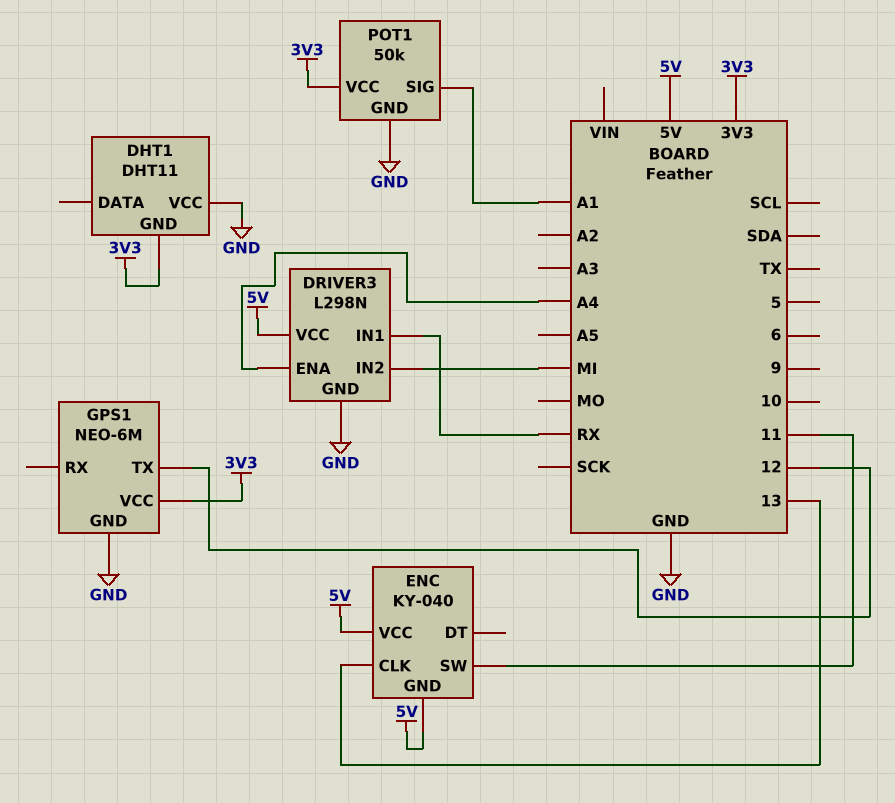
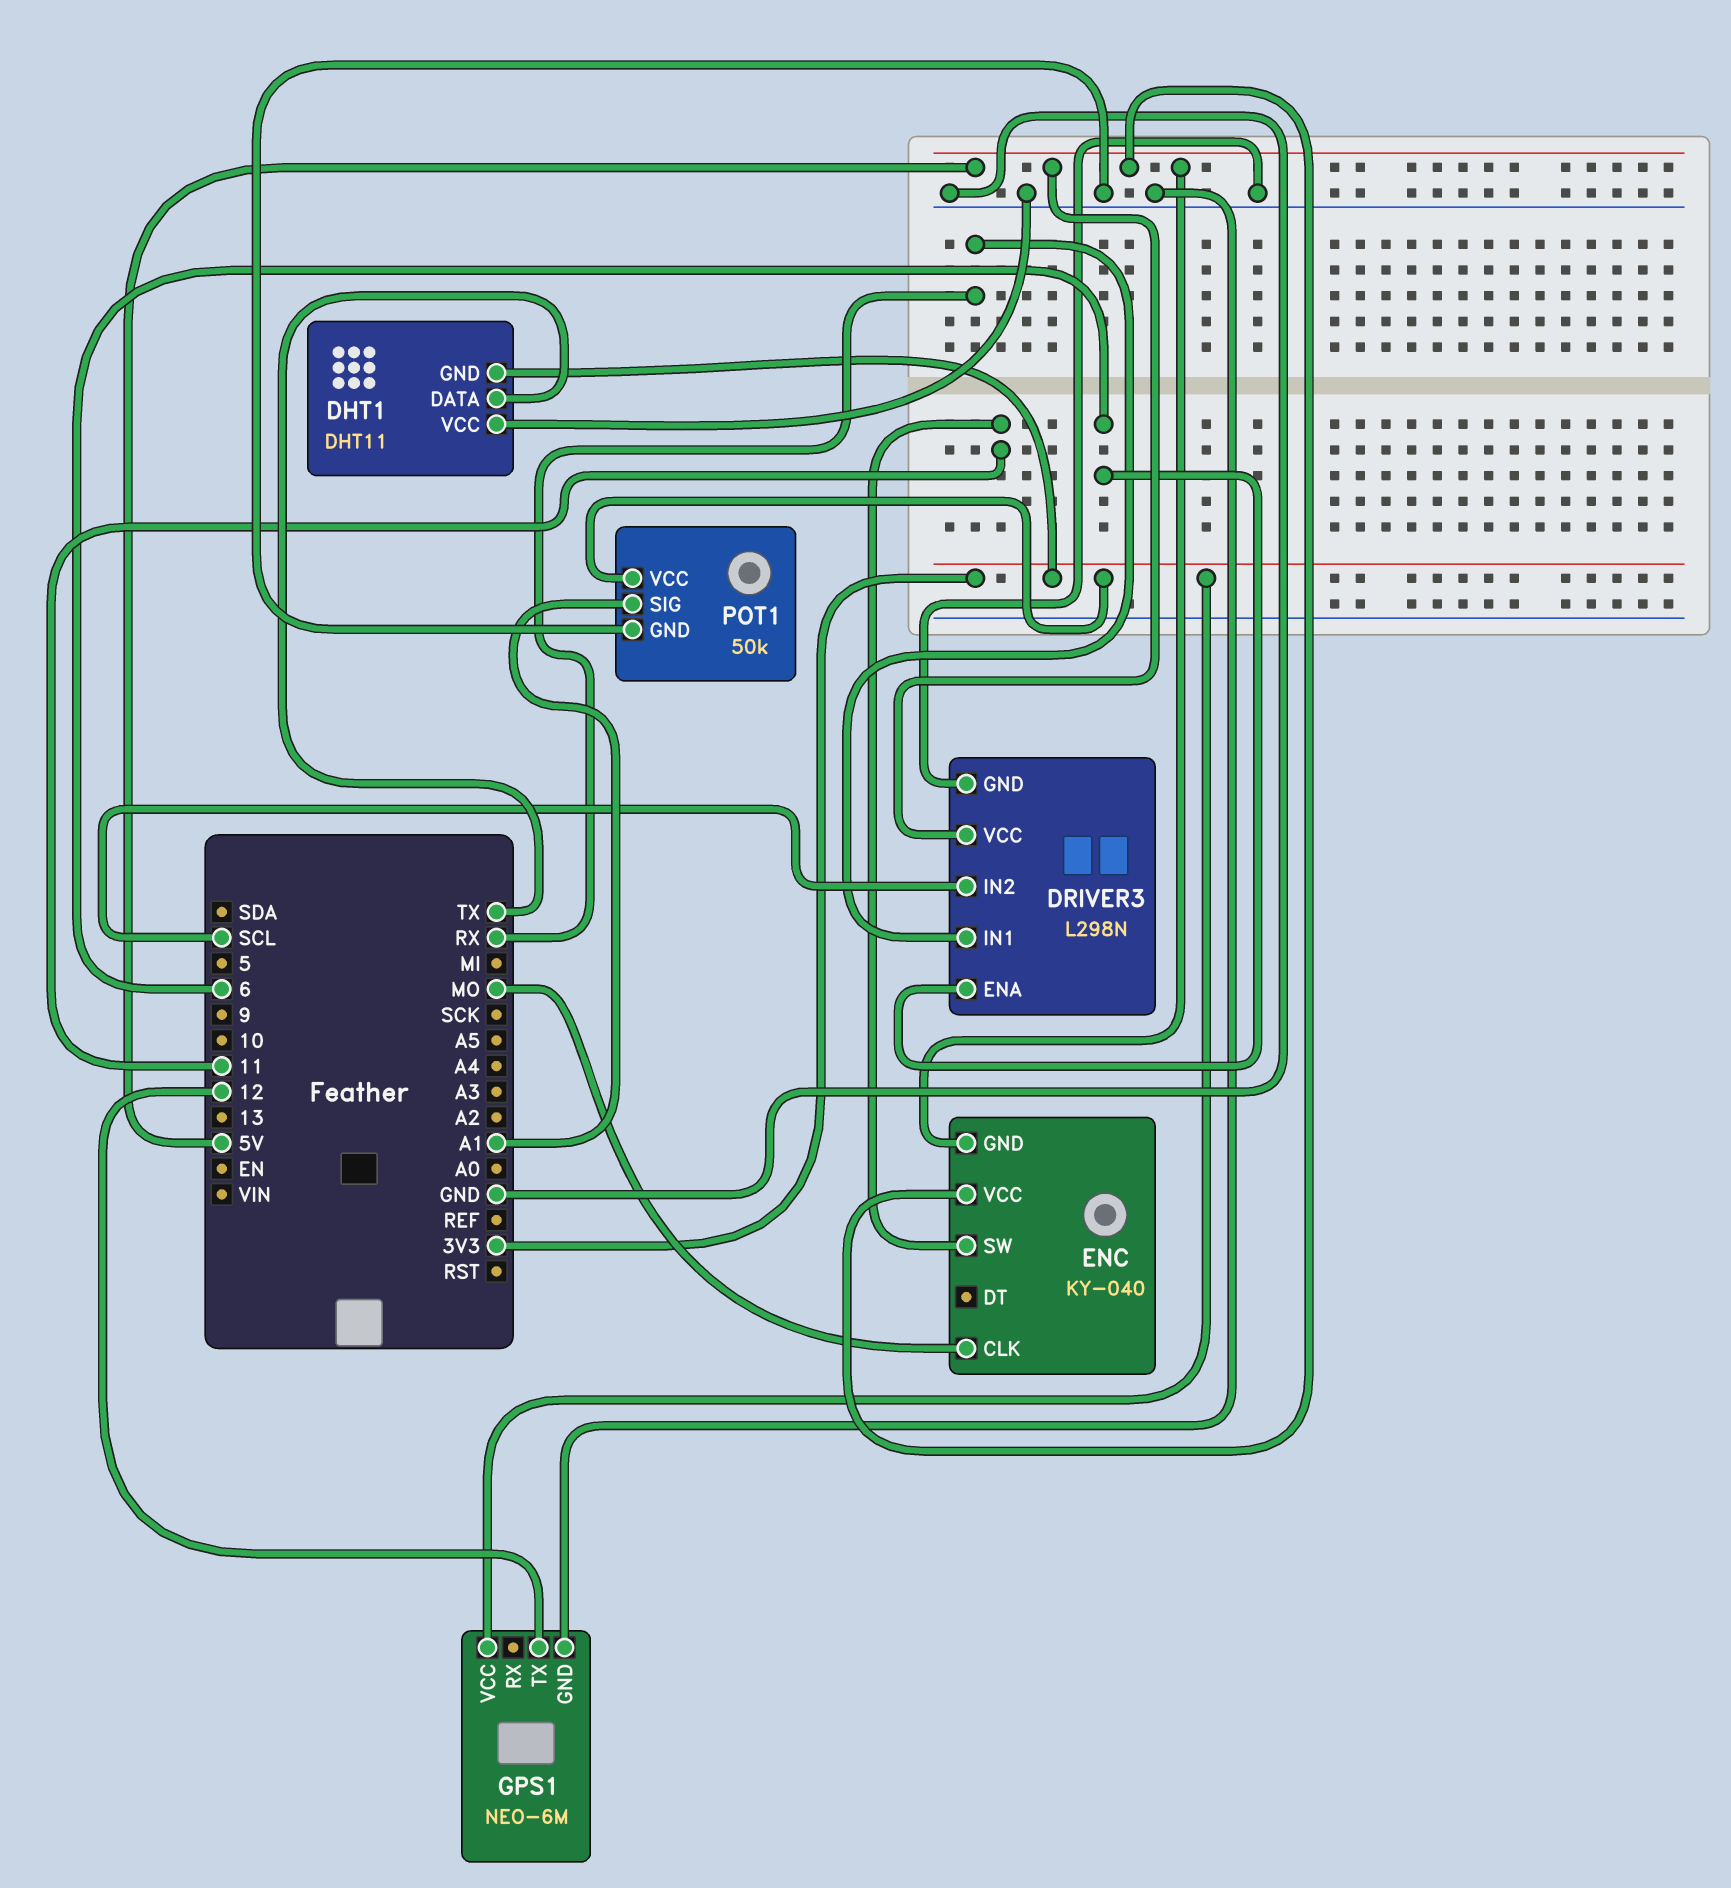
DHT1 pin DATA: none -> TX
DRIVER3 pin ENA: A4 -> 6
DRIVER3 pin IN2: MI -> SCL
ENC pin CLK: 13 -> MO

